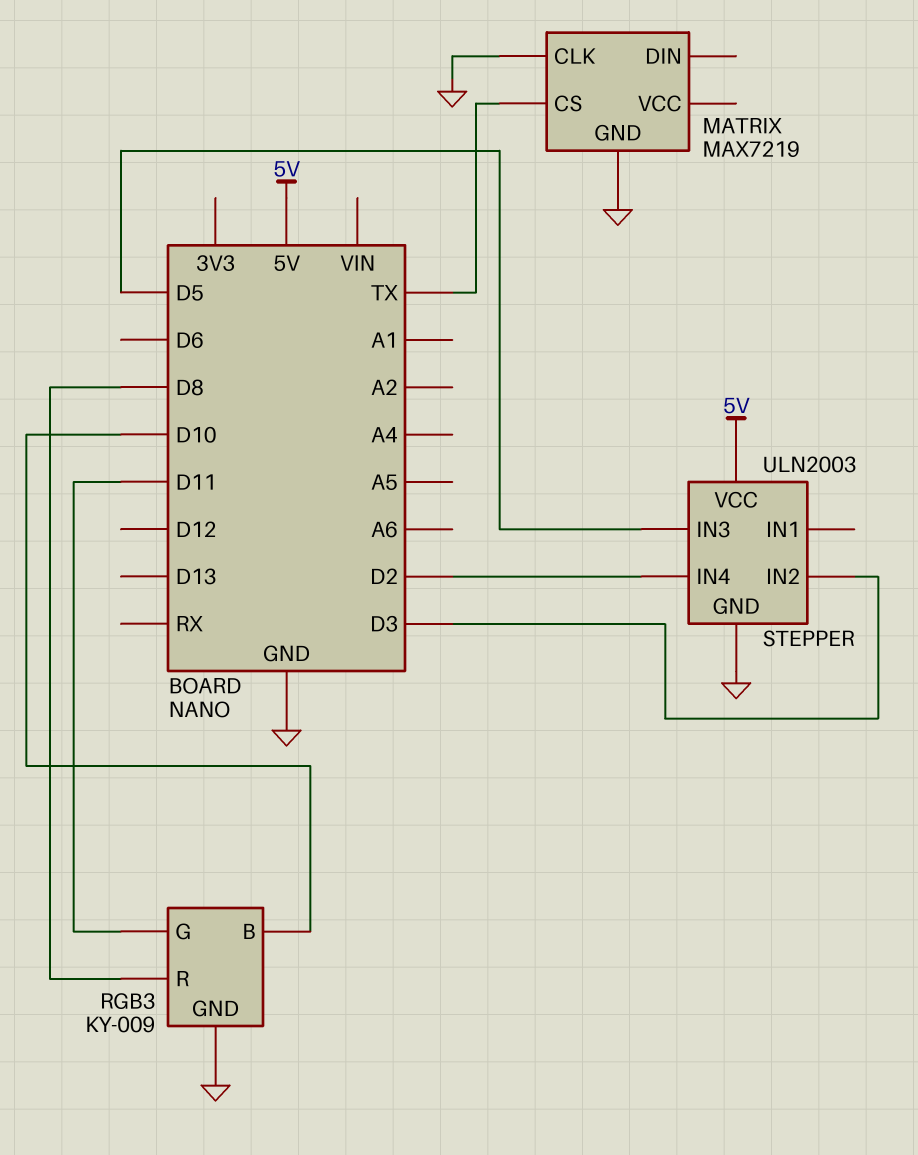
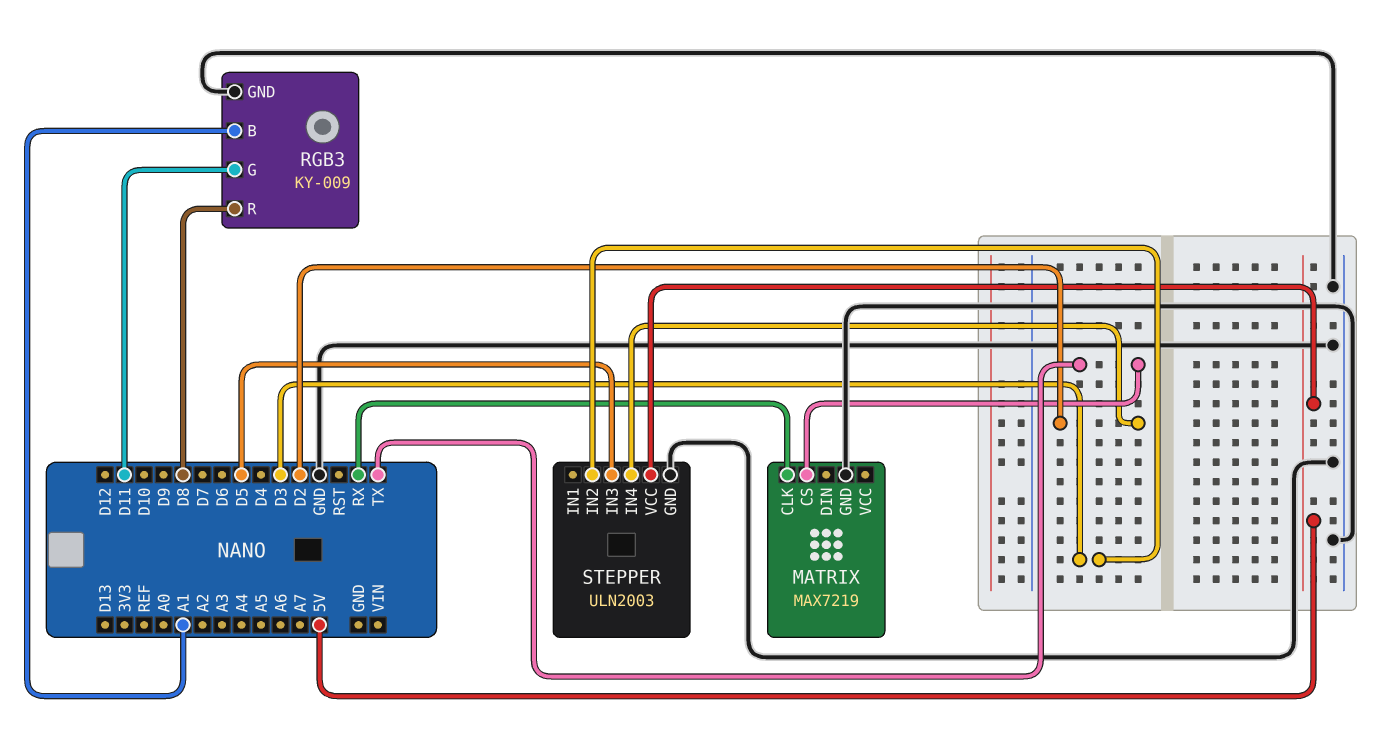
MATRIX pin CLK: GND -> RX
RGB3 pin B: D10 -> A1

